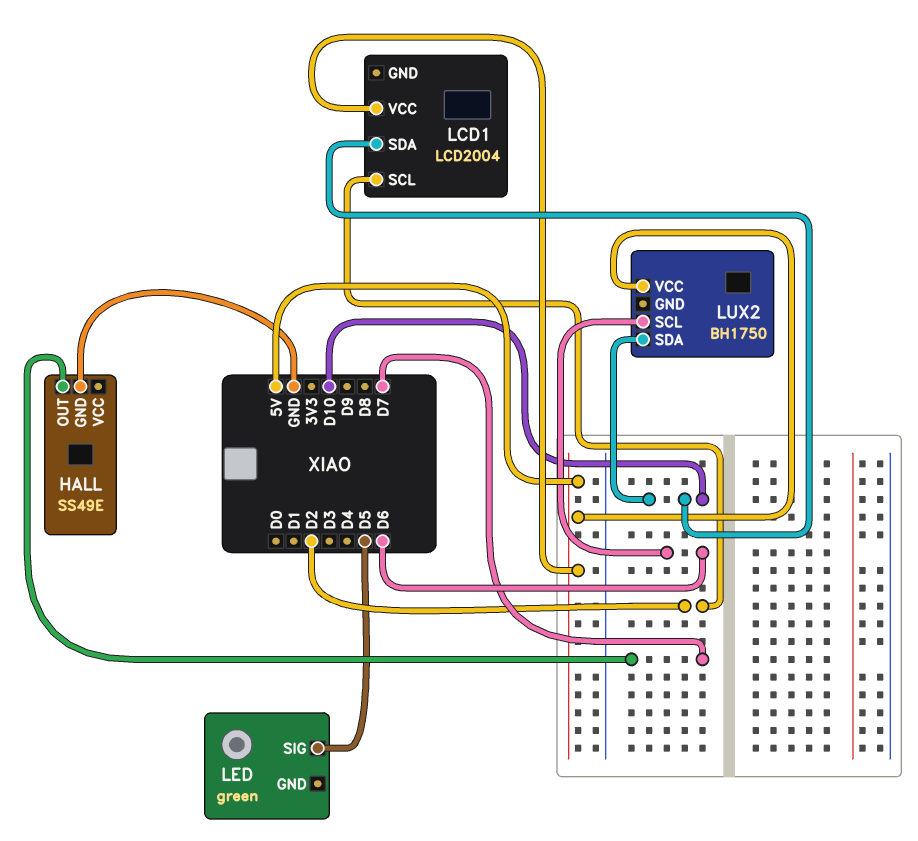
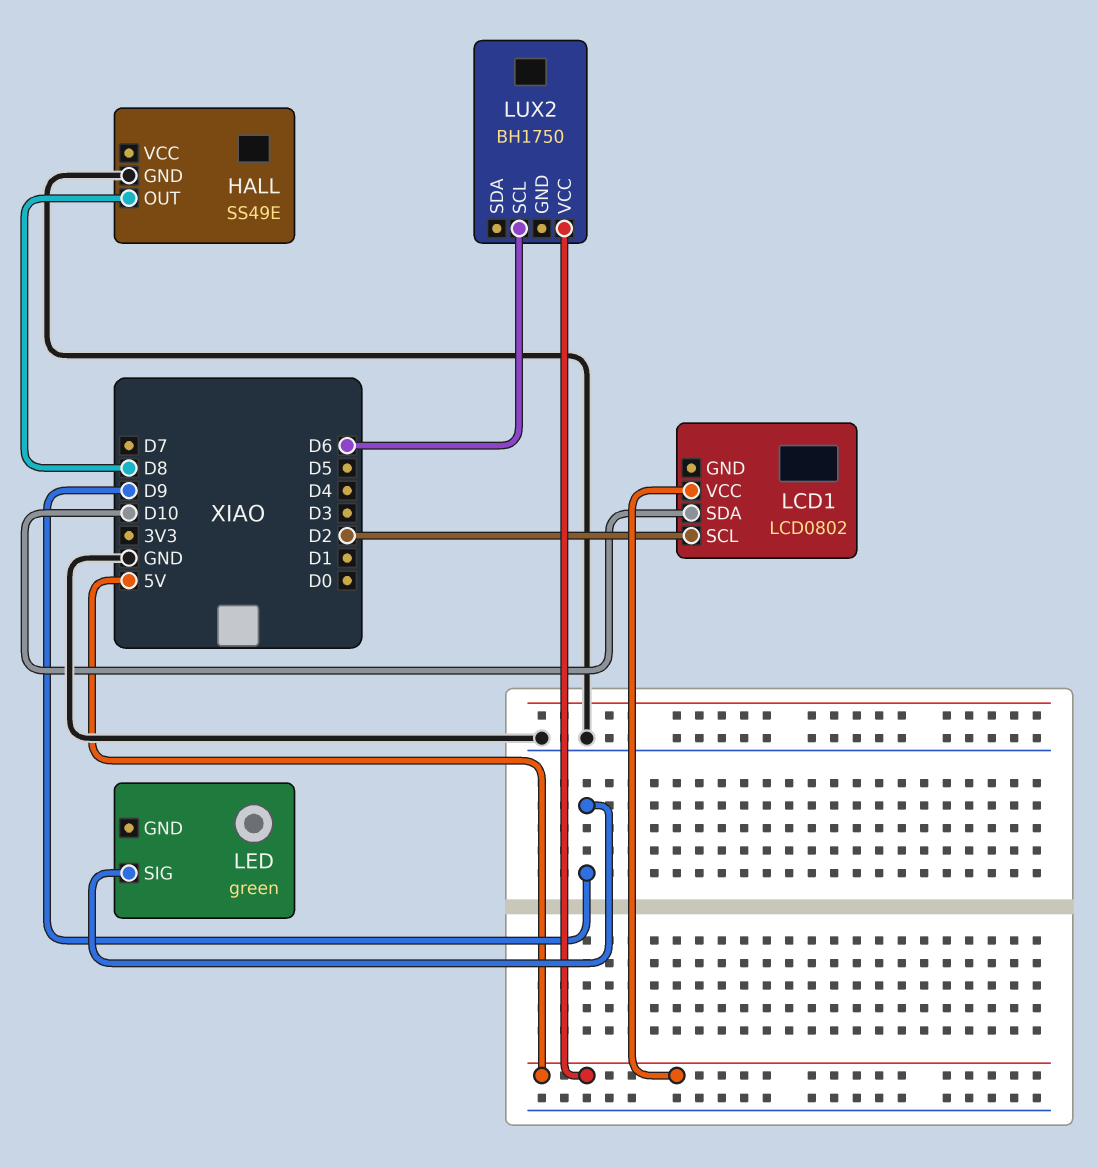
HALL pin OUT: D7 -> D8
LCD1: LCD2004 -> LCD0802
LED pin SIG: D5 -> D9
LUX2 pin SDA: D10 -> none

